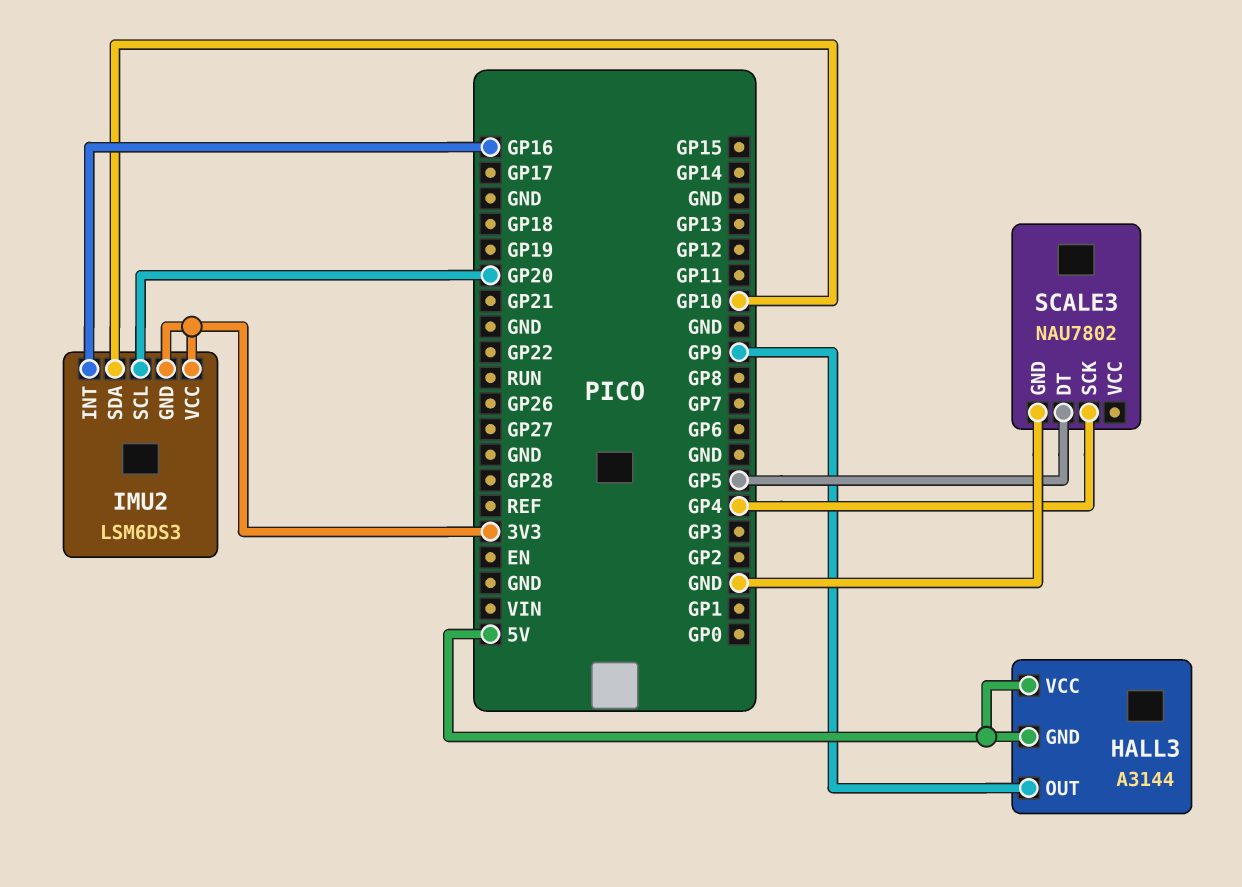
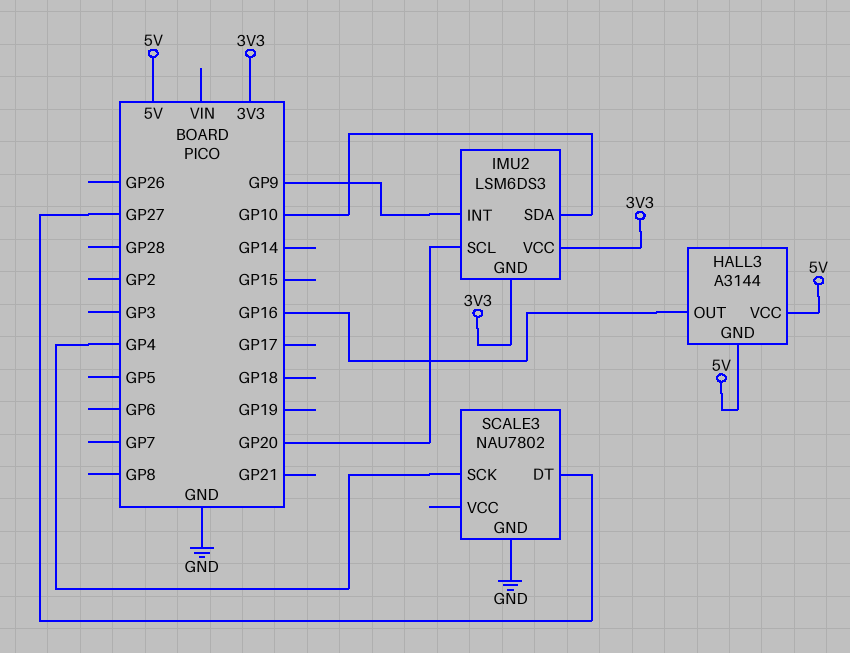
HALL3 pin OUT: GP9 -> GP16
IMU2 pin INT: GP16 -> GP9
SCALE3 pin DT: GP5 -> GP27

